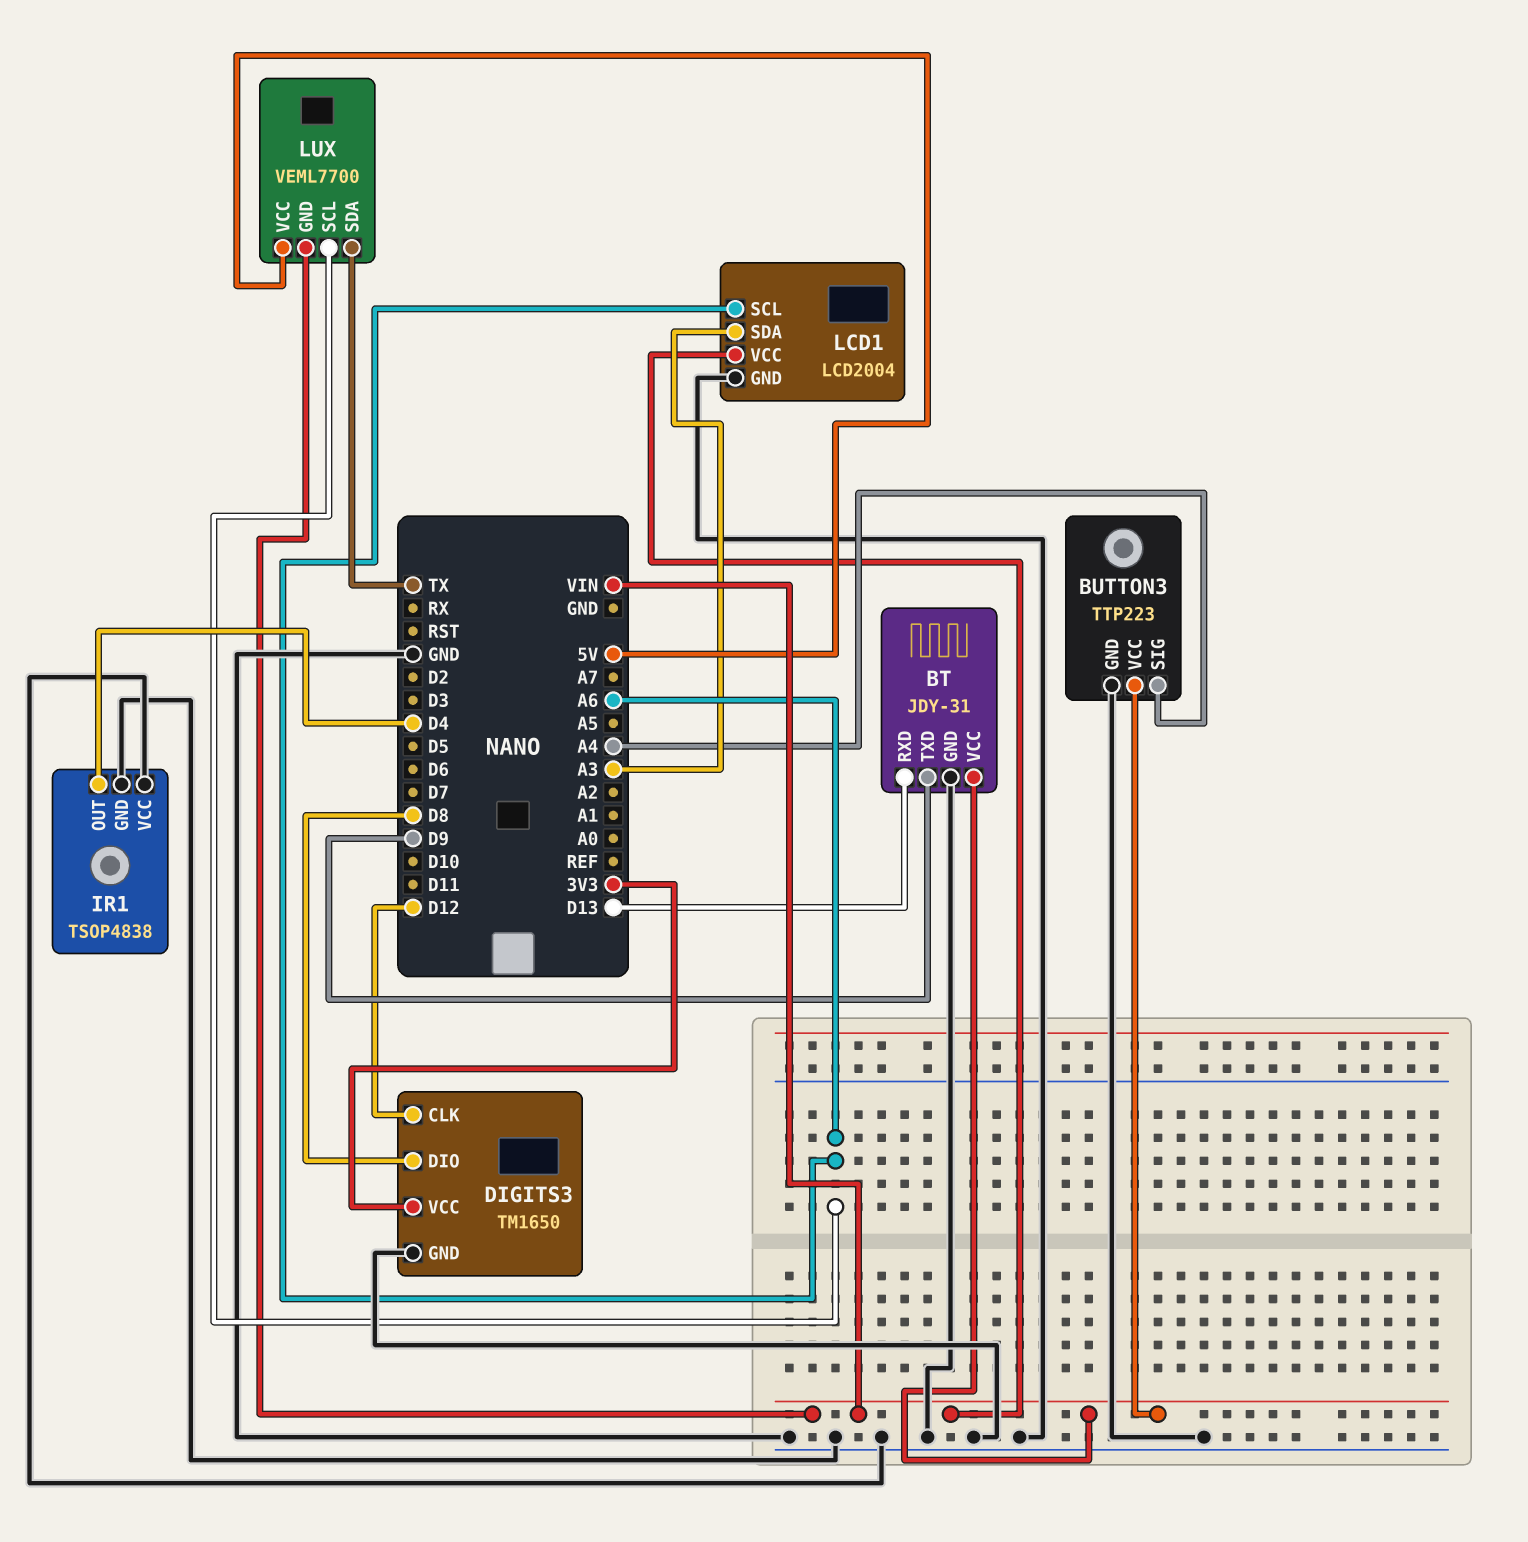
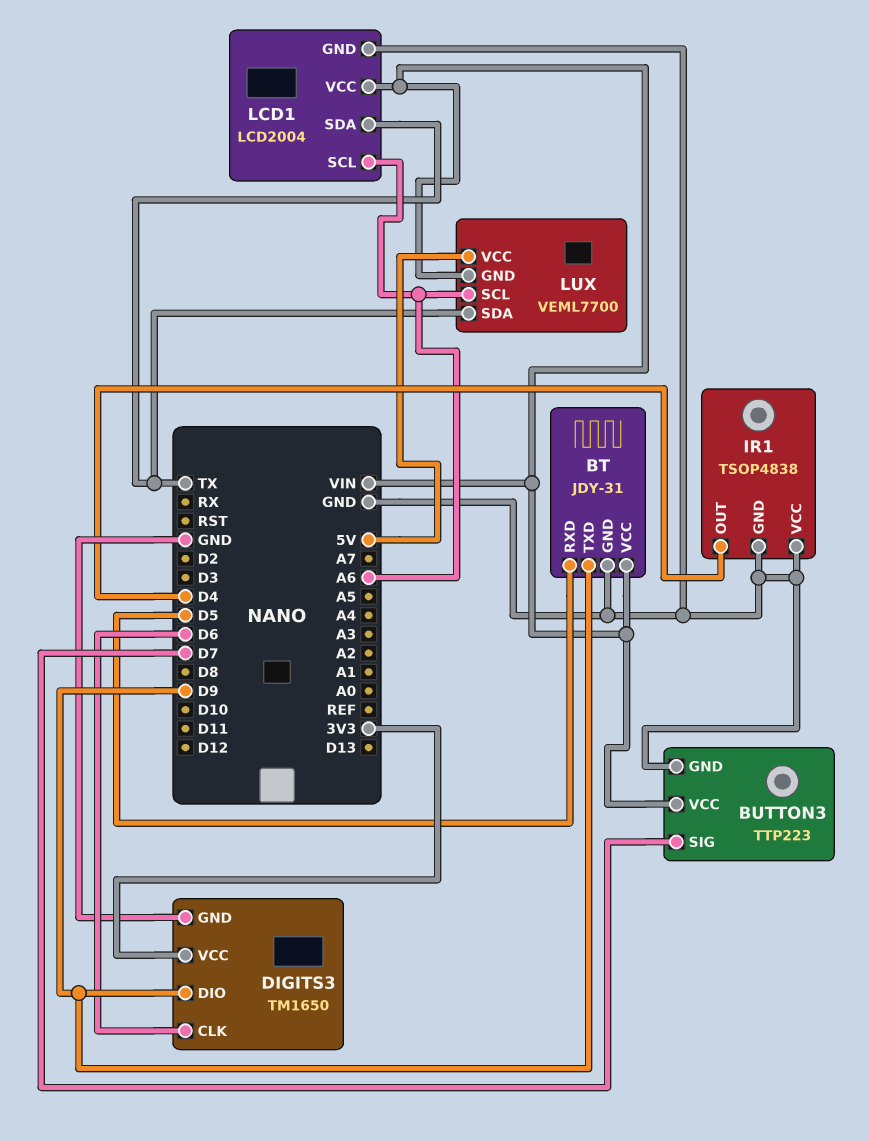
BT pin RXD: D13 -> D5
BUTTON3 pin SIG: A4 -> D7
DIGITS3 pin CLK: D12 -> D6
DIGITS3 pin DIO: D8 -> D9
LCD1 pin SDA: A3 -> TX

